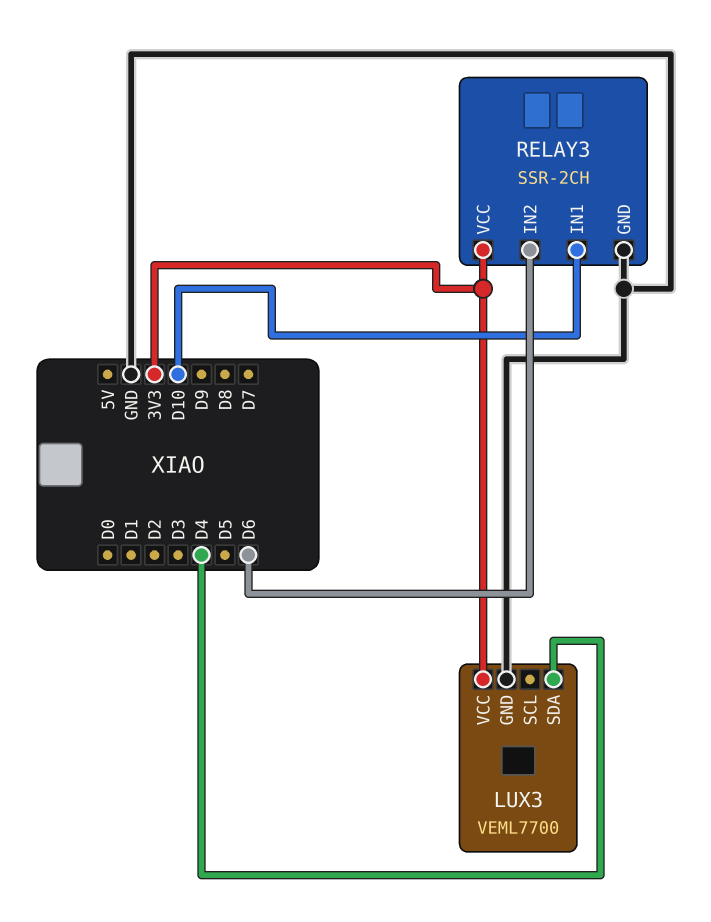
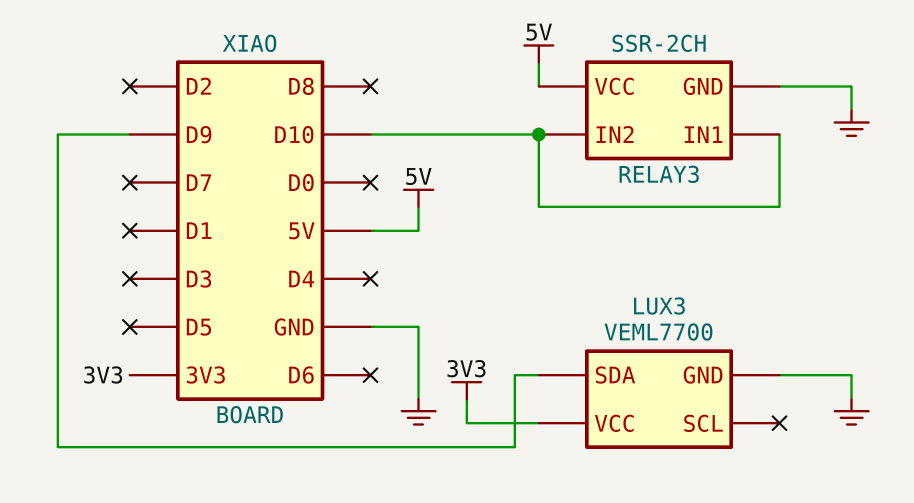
LUX3 pin SDA: D4 -> D9
RELAY3 pin IN2: D6 -> D10
RELAY3 pin VCC: 3V3 -> 5V

